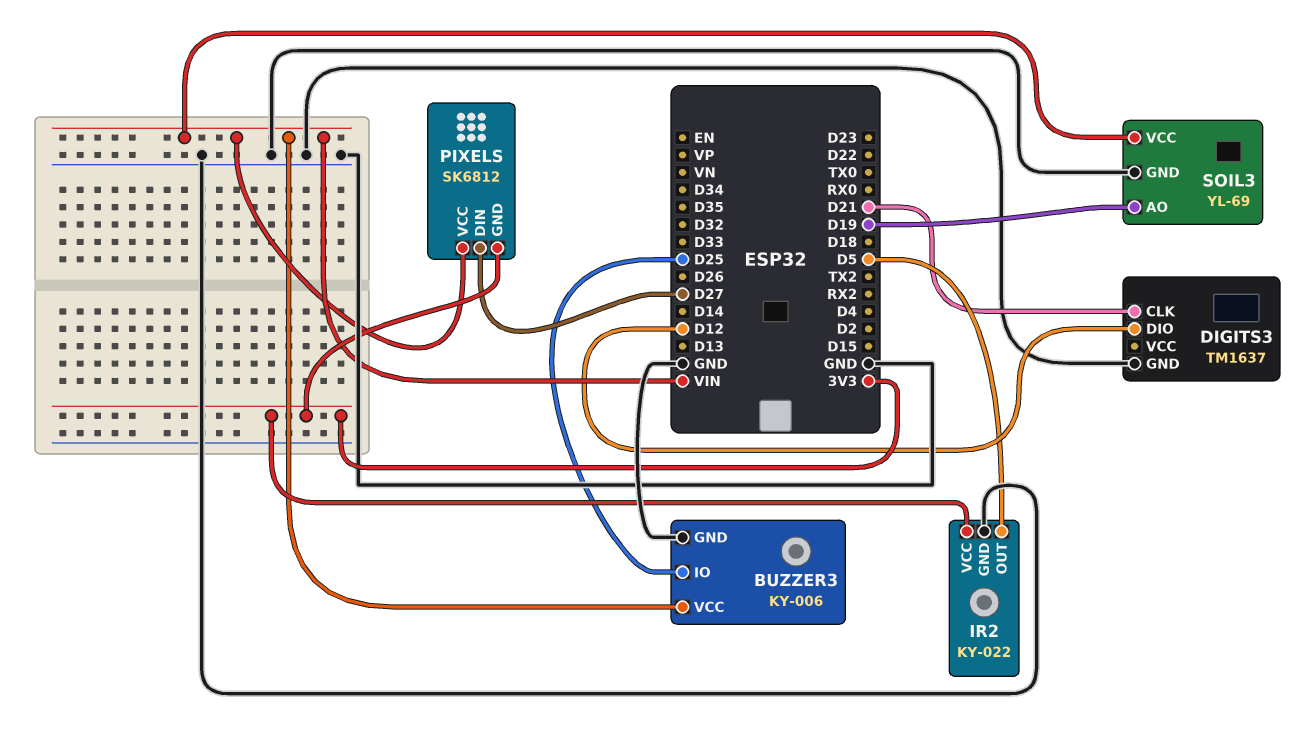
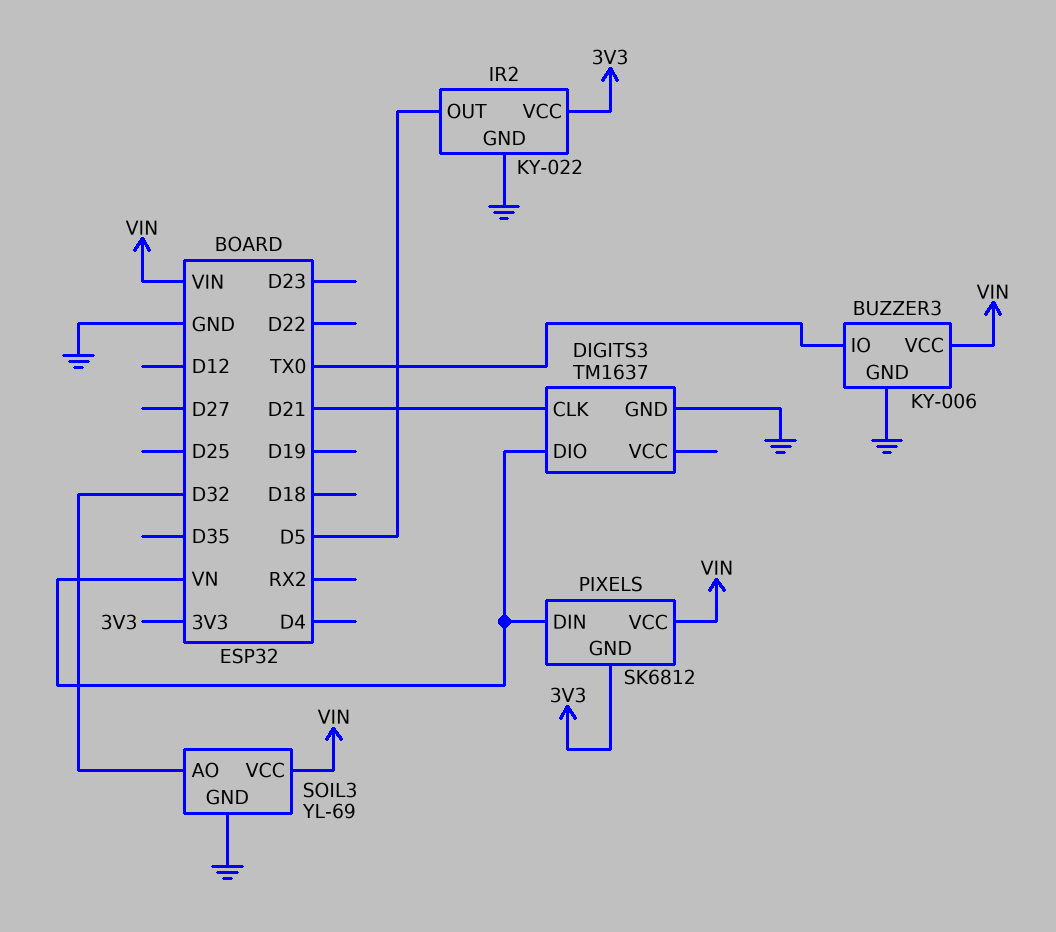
BUZZER3 pin IO: D25 -> TX0
DIGITS3 pin DIO: D12 -> VN
PIXELS pin DIN: D27 -> VN
SOIL3 pin AO: D19 -> D32

